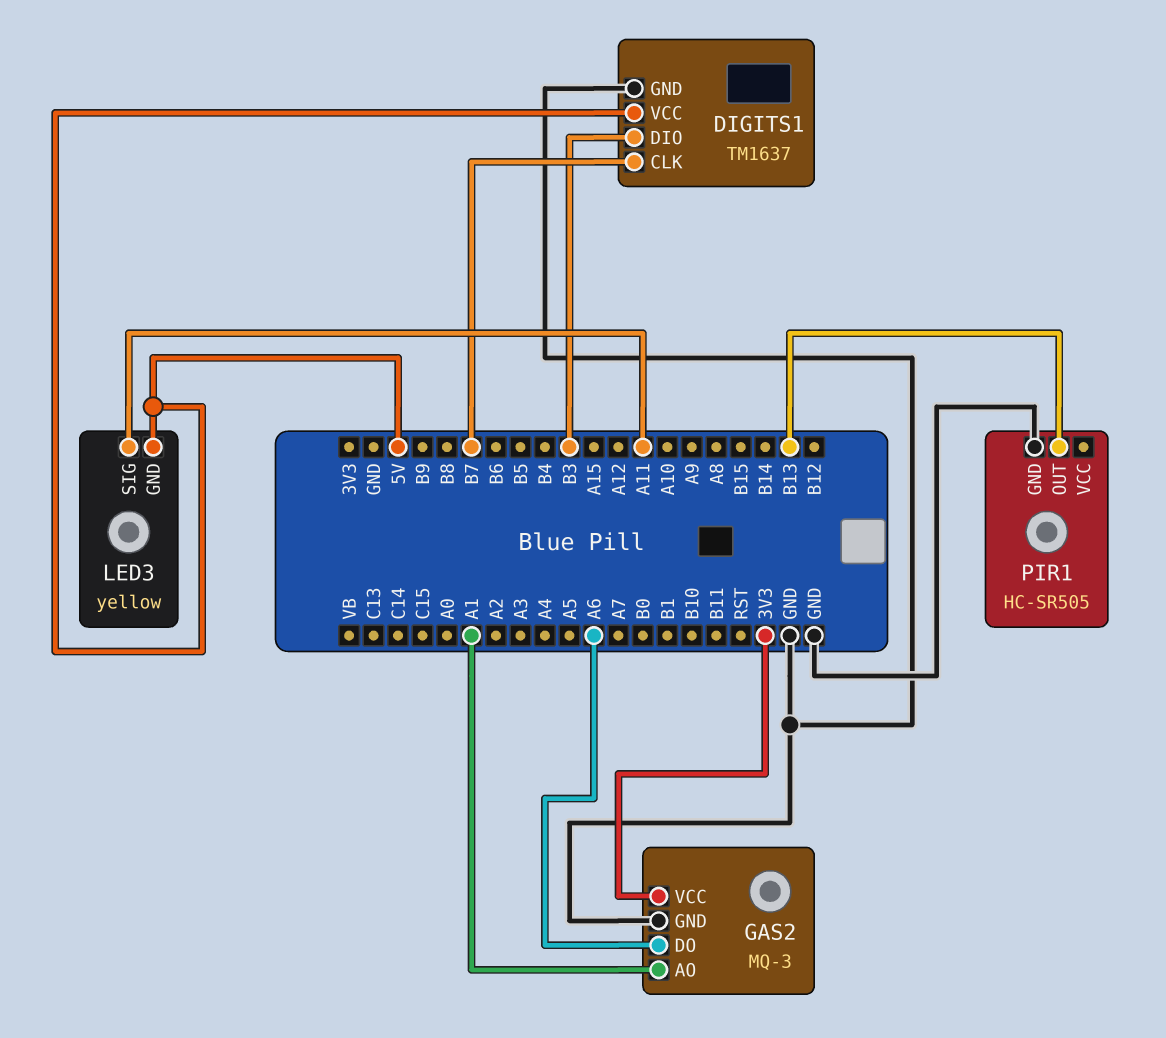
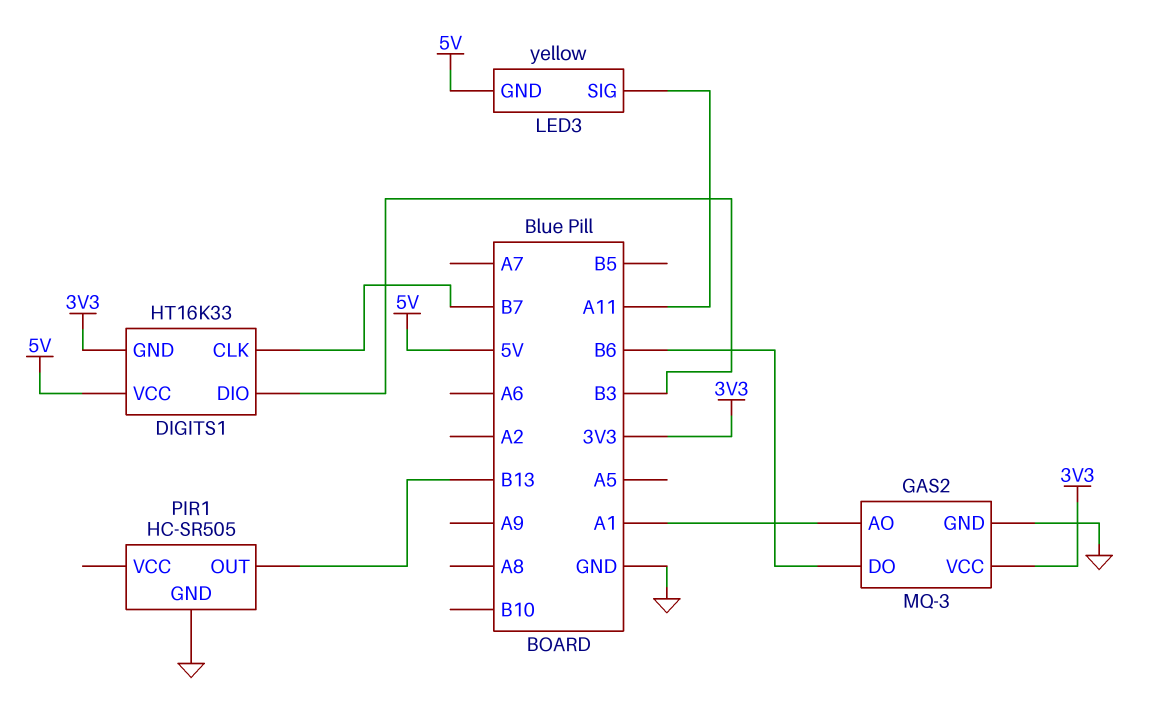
DIGITS1: TM1637 -> HT16K33
DIGITS1 pin GND: GND -> 3V3
GAS2 pin DO: A6 -> B6

